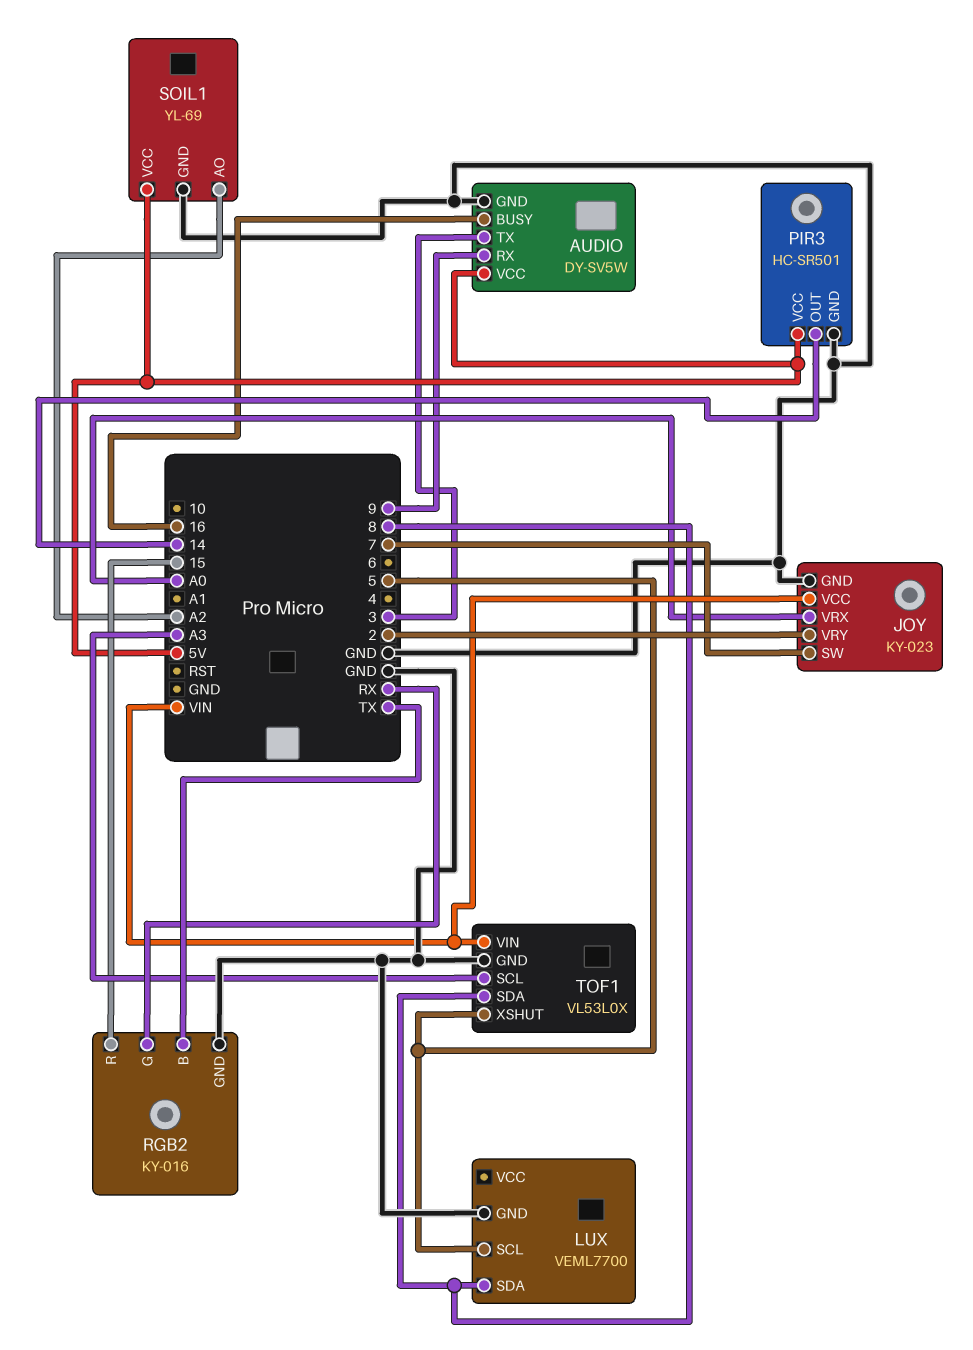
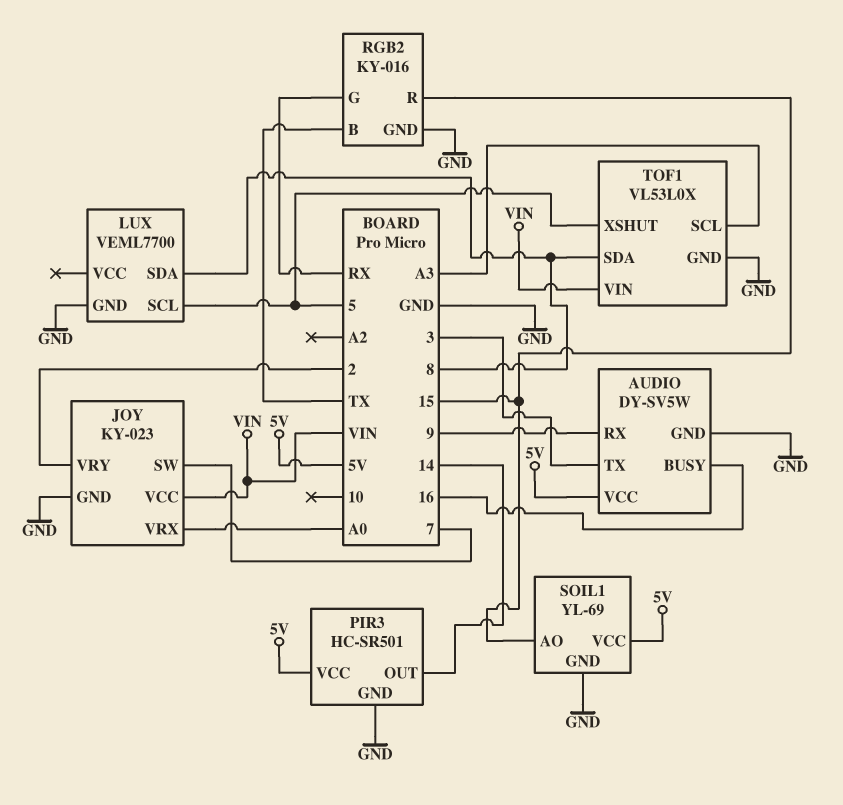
SOIL1 pin AO: A2 -> 15

